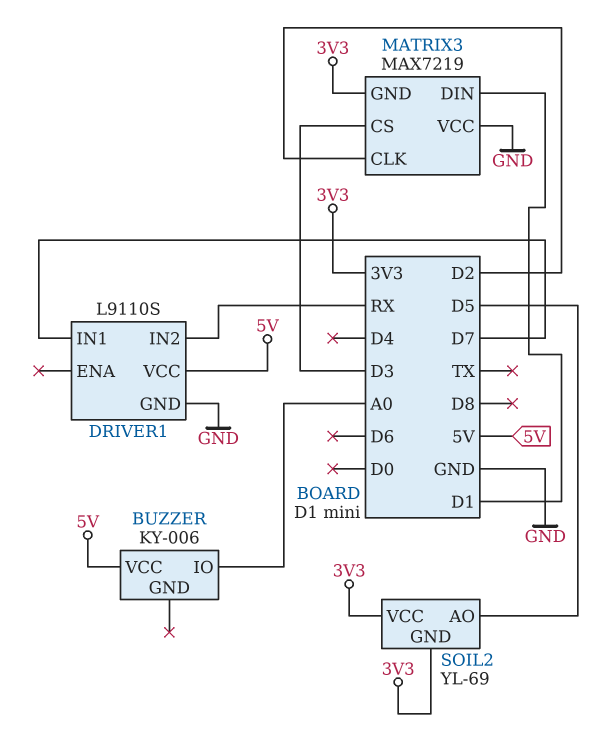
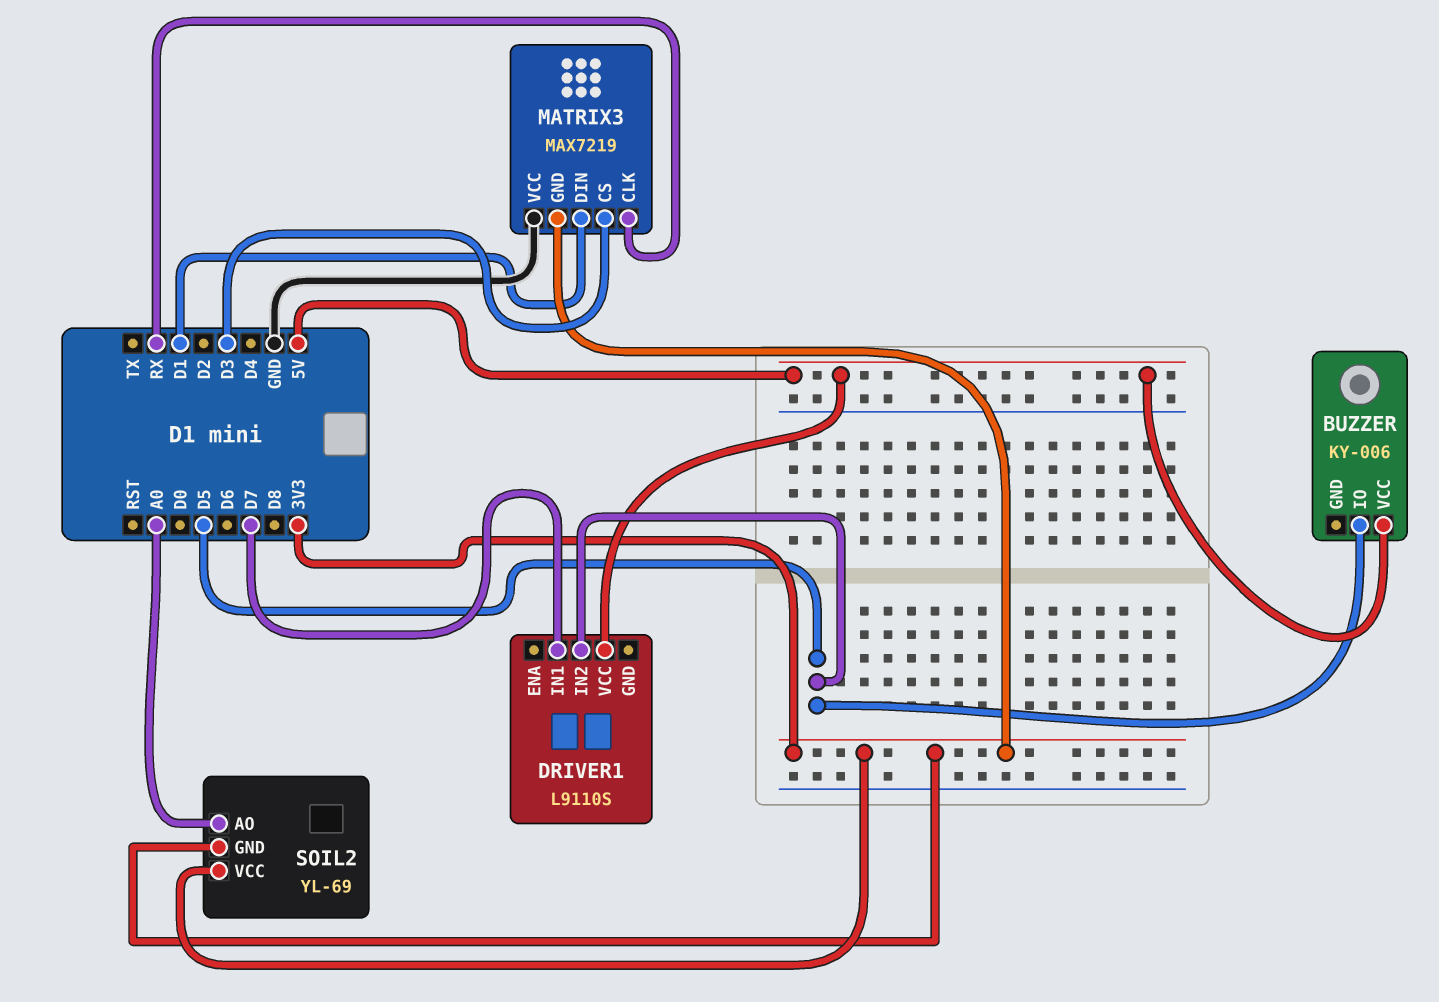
BUZZER pin IO: A0 -> D5
DRIVER1 pin GND: GND -> none
DRIVER1 pin IN2: RX -> D5
MATRIX3 pin CLK: D2 -> RX
SOIL2 pin AO: D5 -> A0

